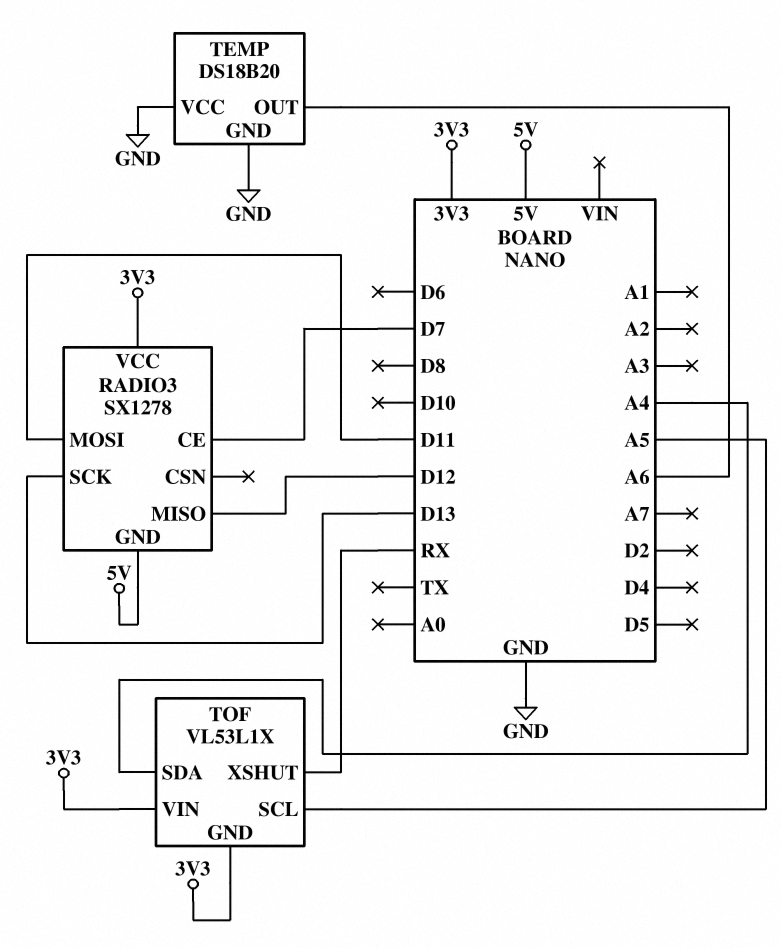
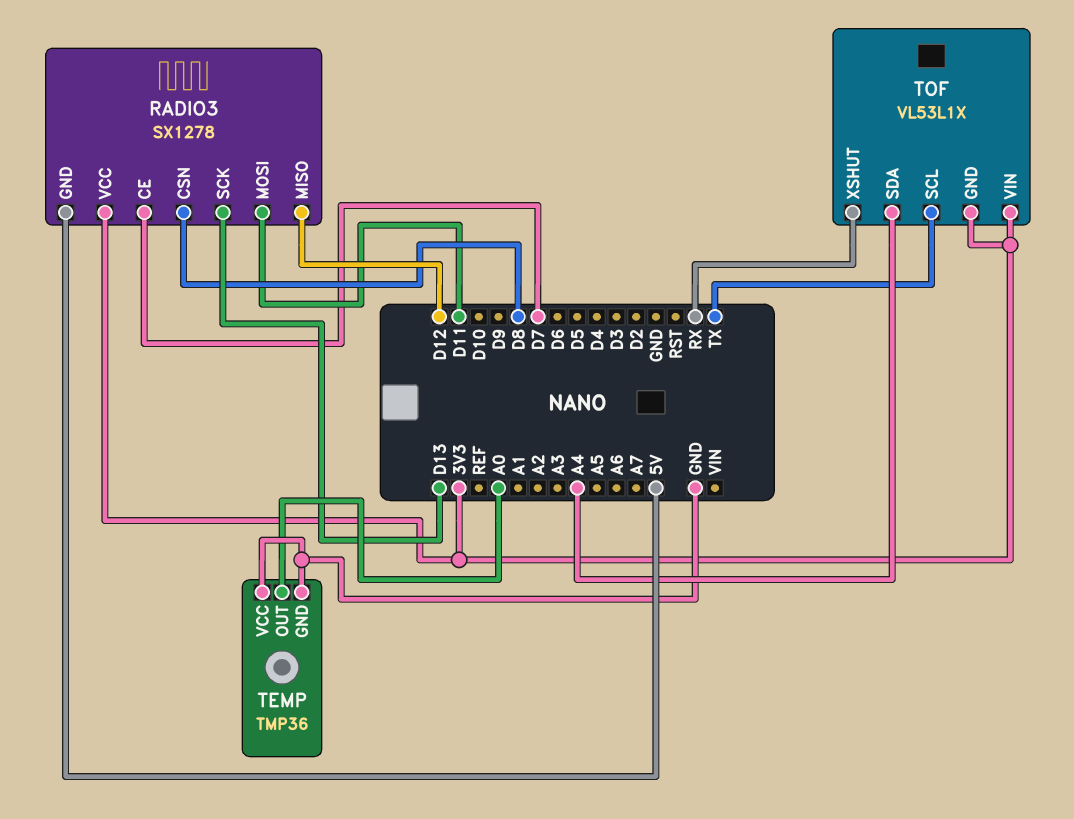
RADIO3 pin CSN: none -> D8
TEMP: DS18B20 -> TMP36
TEMP pin OUT: A6 -> A0
TOF pin SCL: A5 -> TX

